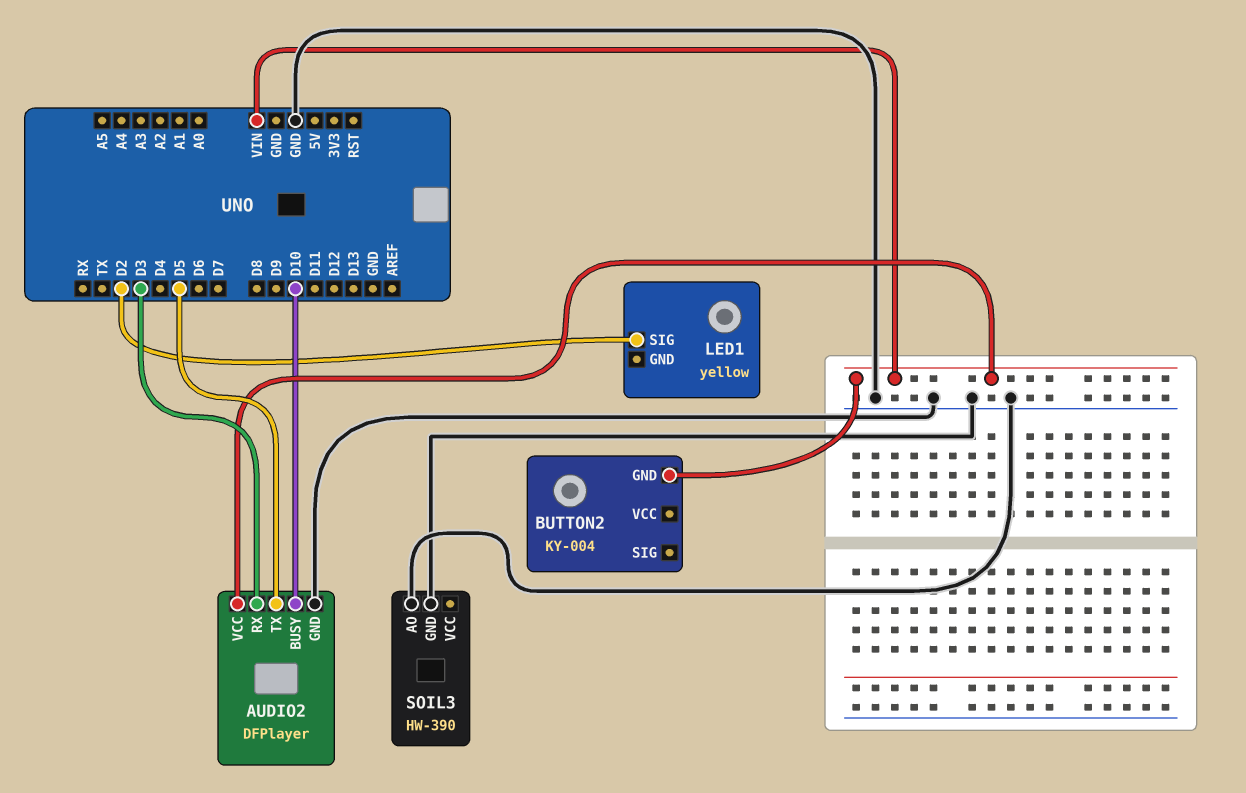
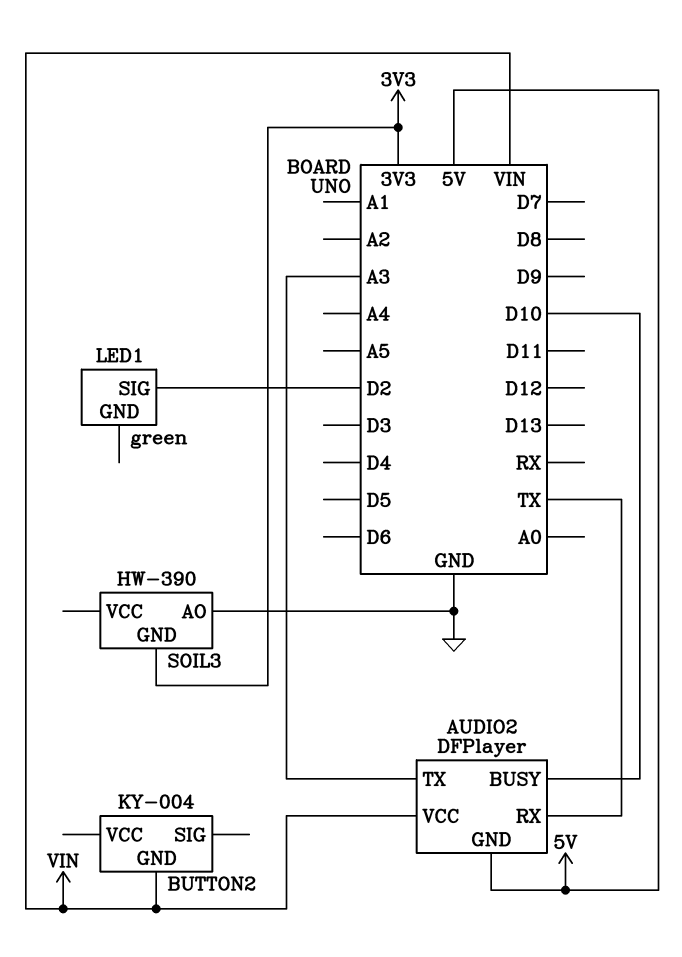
AUDIO2 pin GND: GND -> 5V
AUDIO2 pin RX: D3 -> TX
AUDIO2 pin TX: D5 -> A3
LED1: yellow -> green
SOIL3 pin GND: GND -> 3V3

